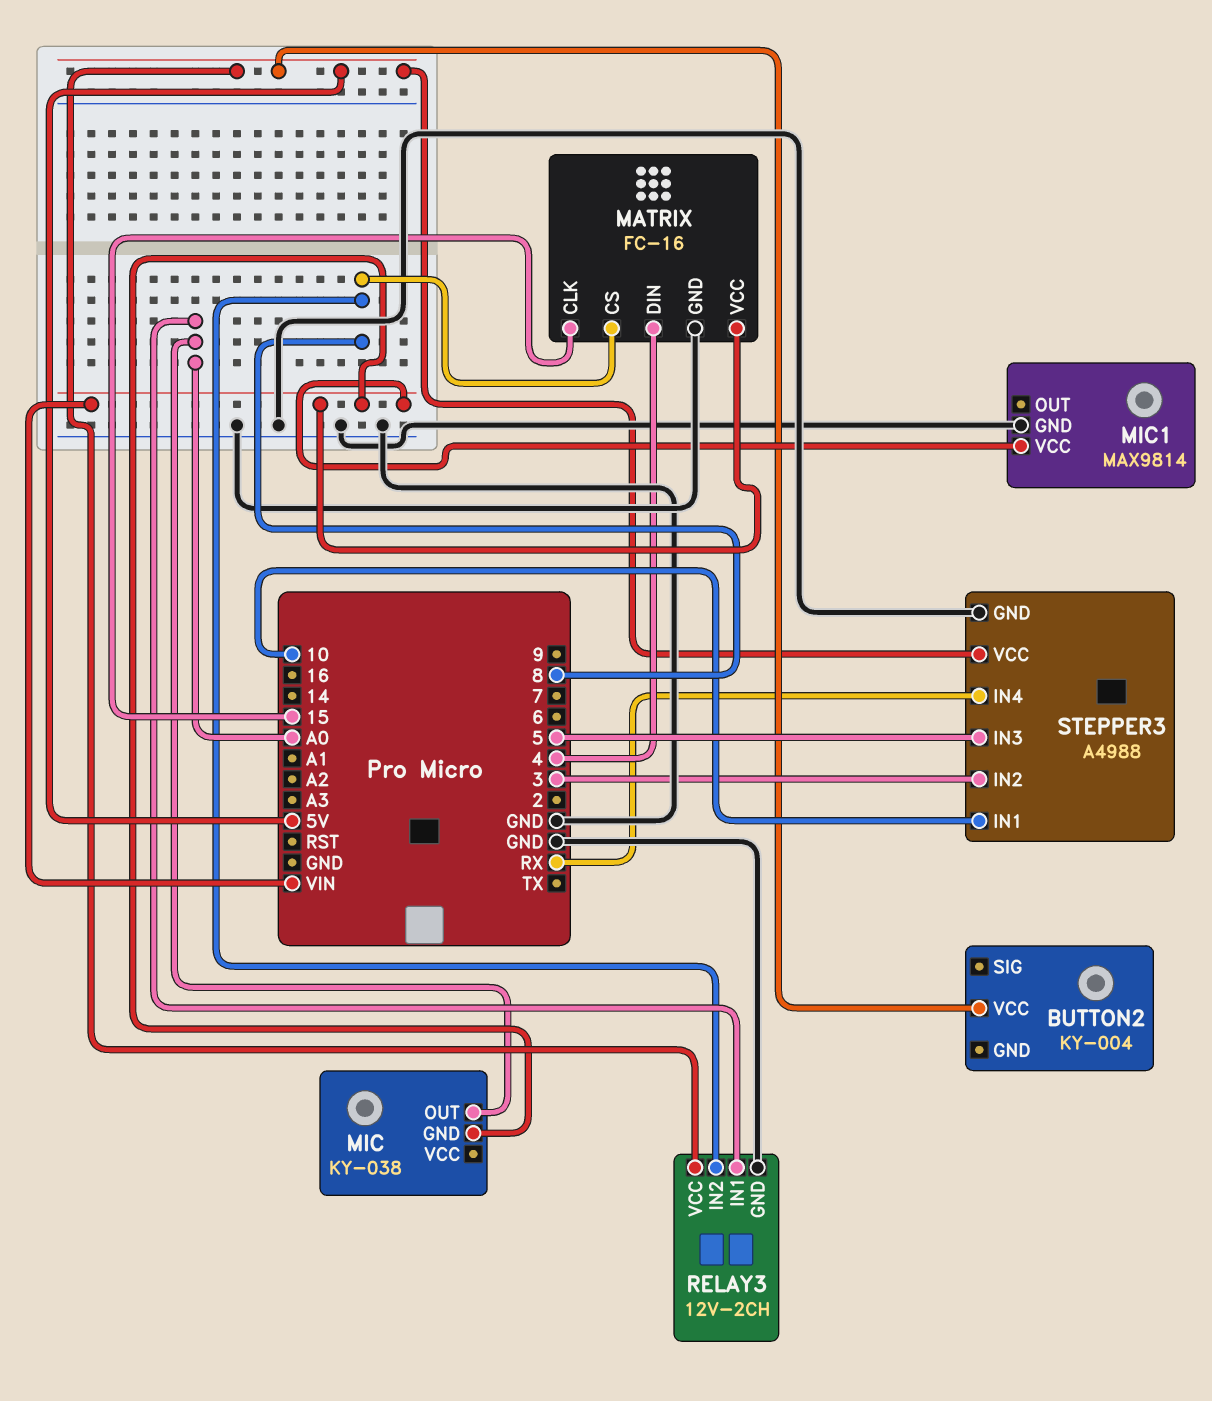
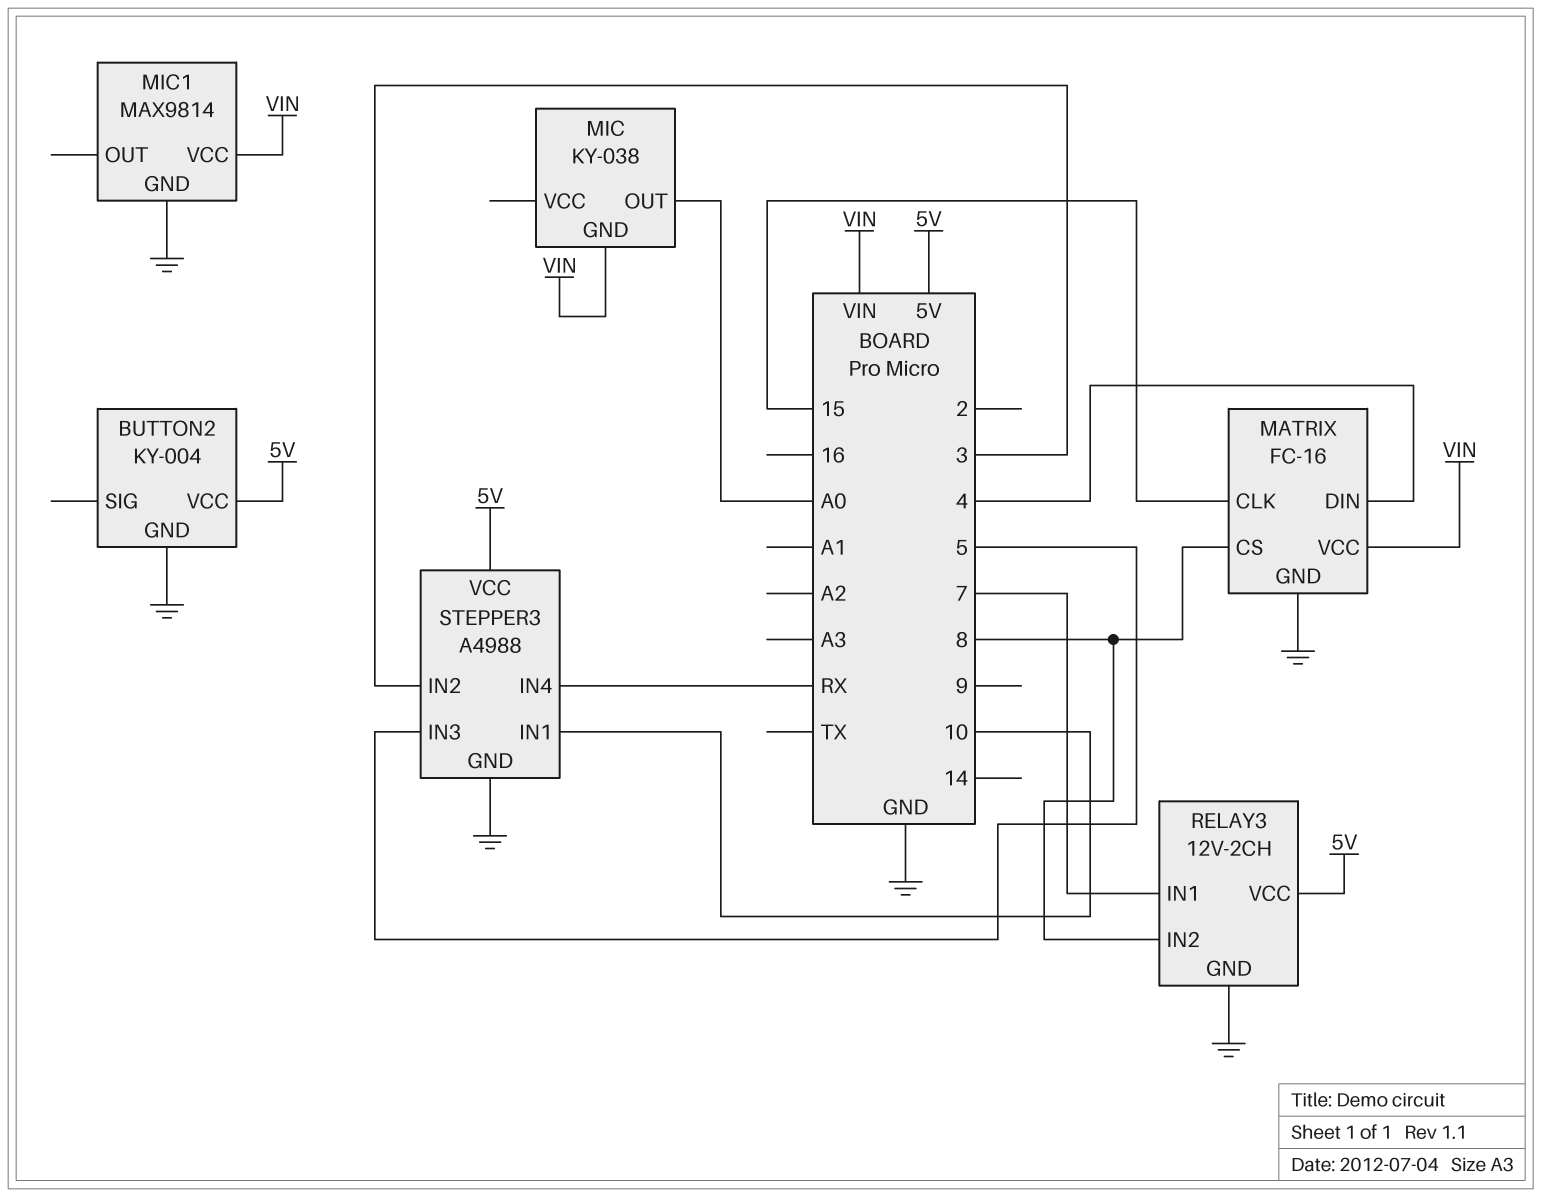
BUTTON2 pin GND: none -> GND
RELAY3 pin IN1: A0 -> 7

